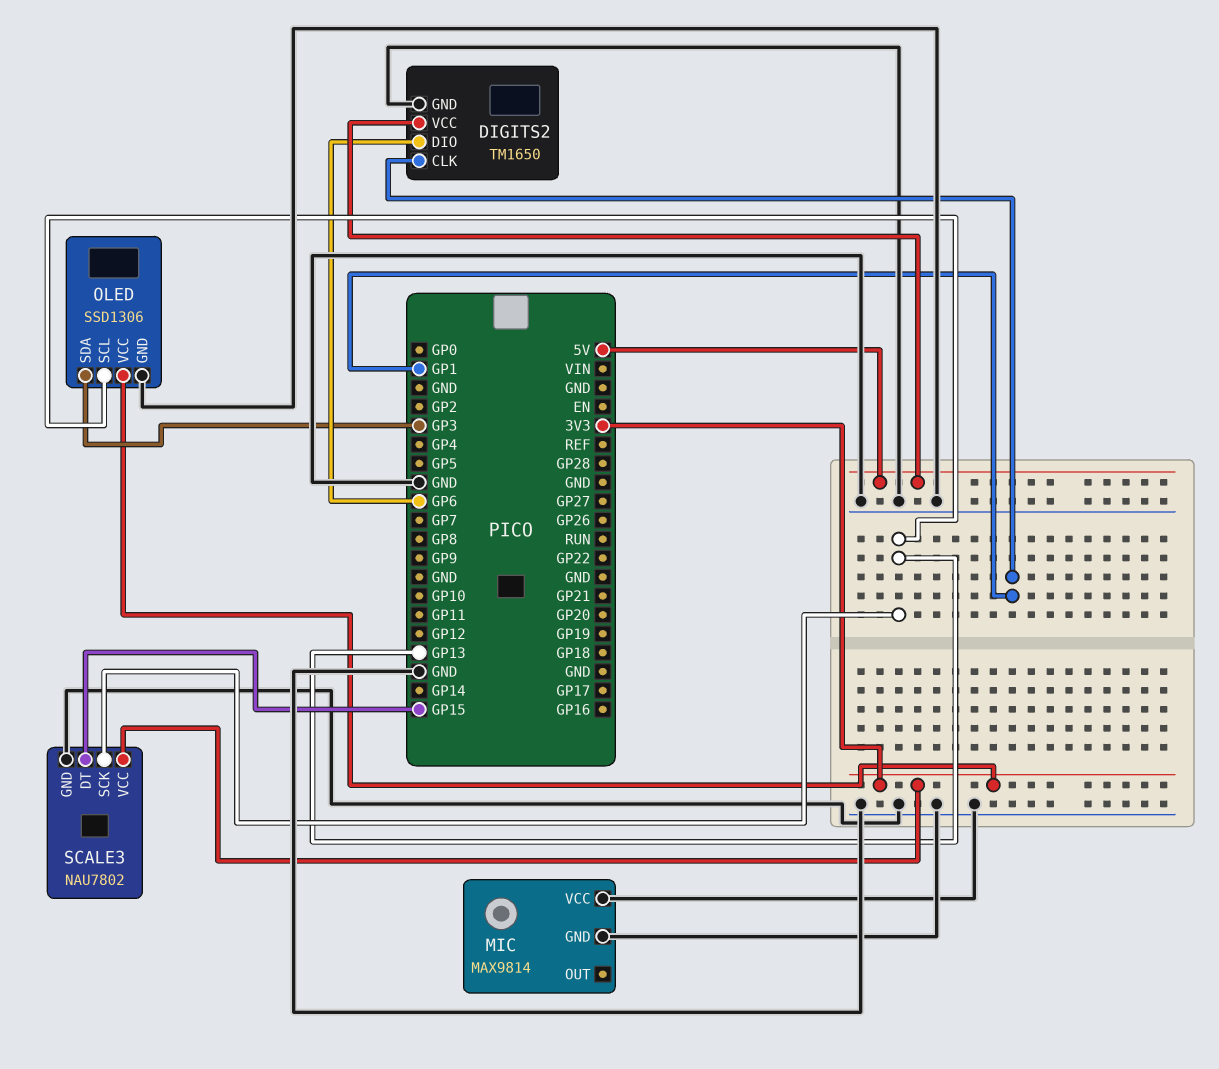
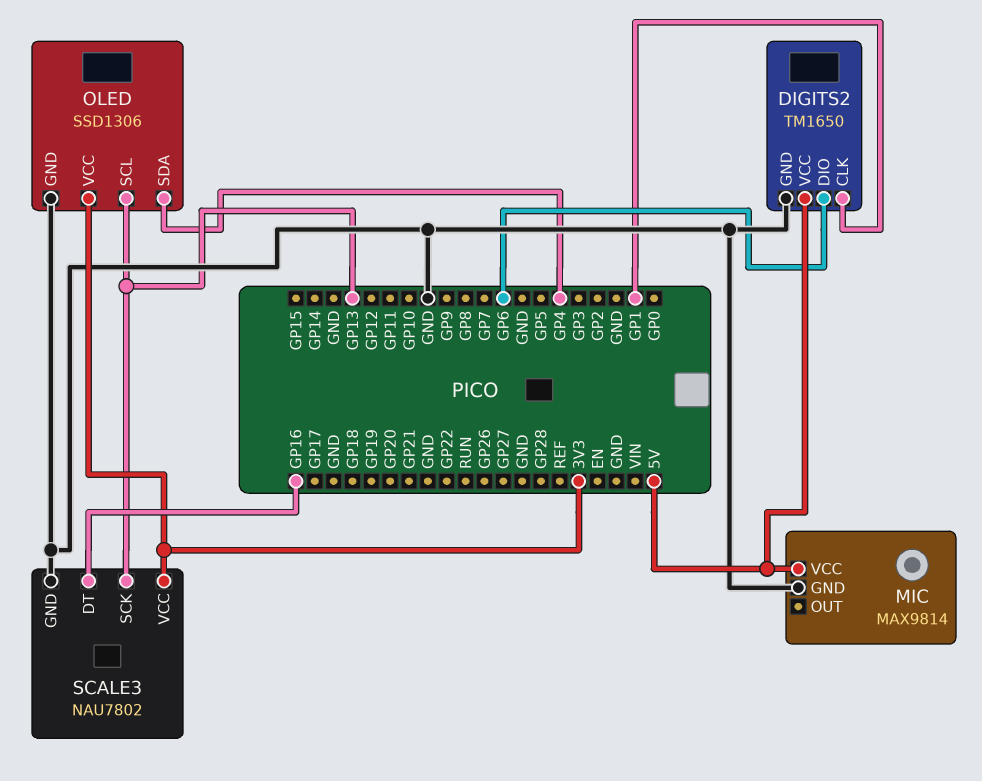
MIC pin VCC: GND -> 5V
OLED pin SDA: GP3 -> GP4
SCALE3 pin DT: GP15 -> GP16

